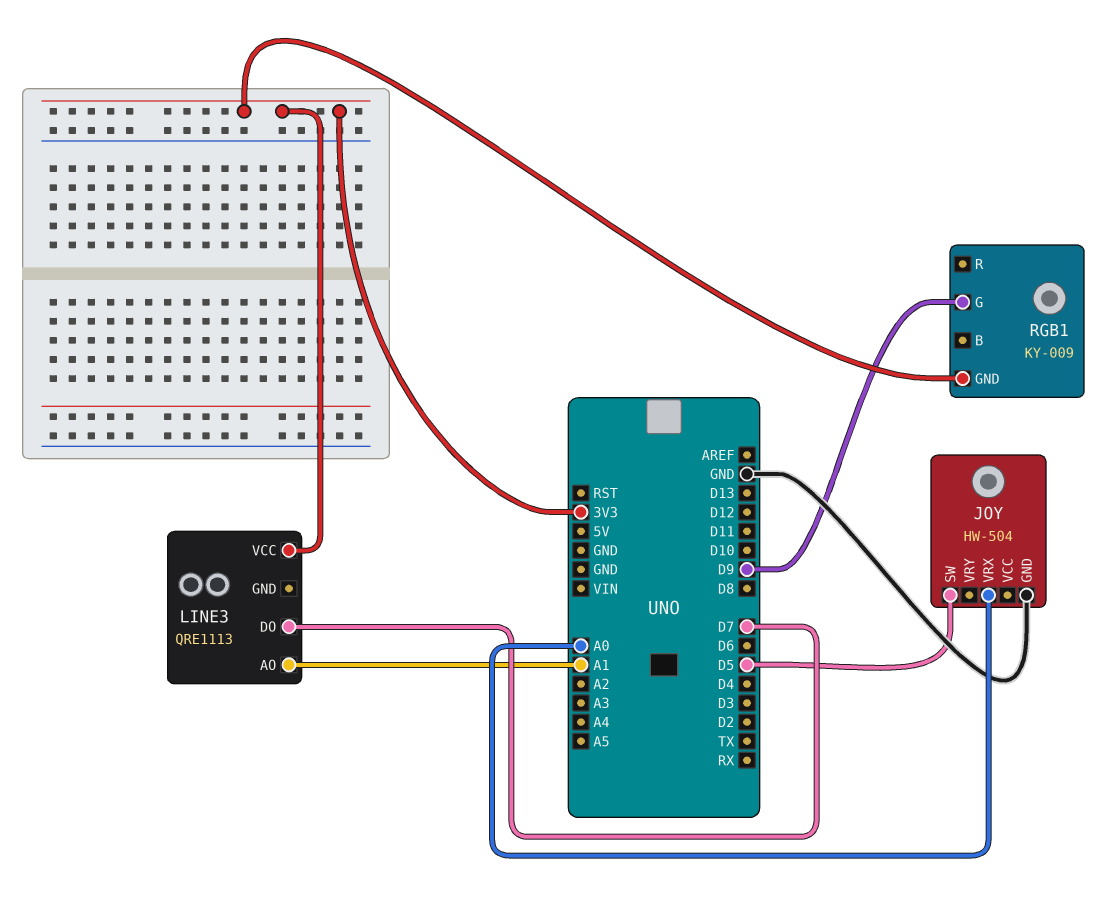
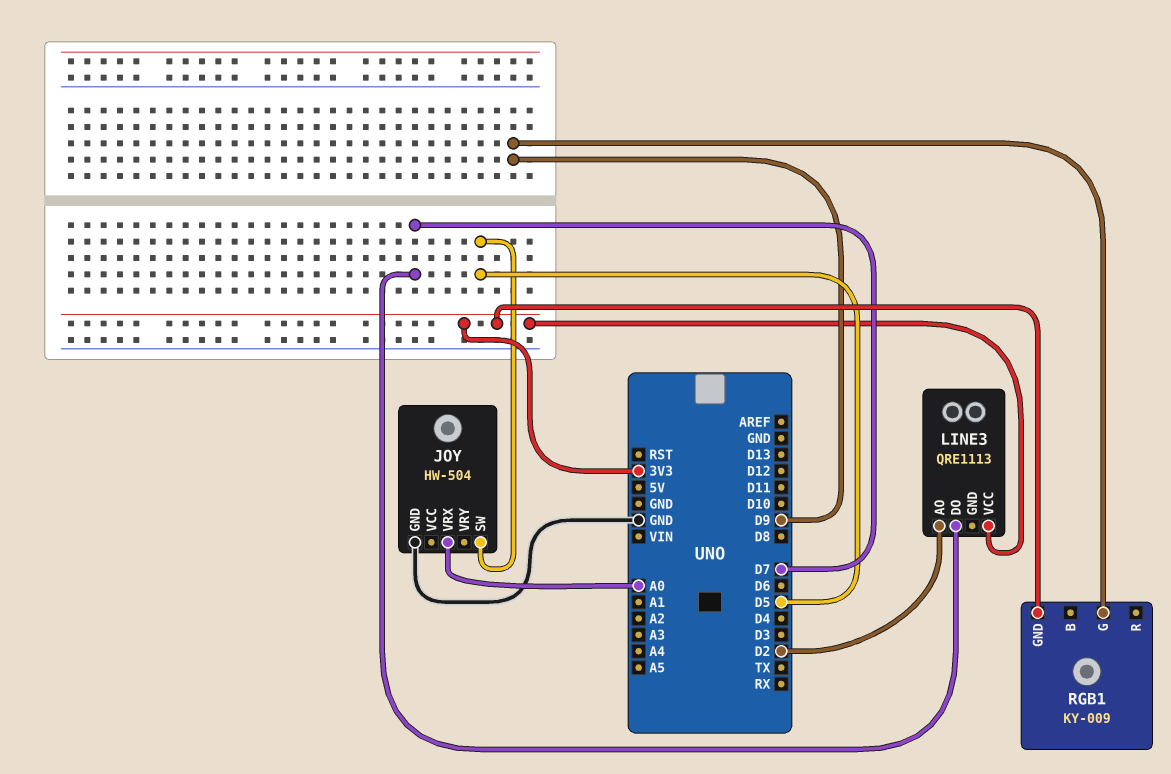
LINE3 pin AO: A1 -> D2

